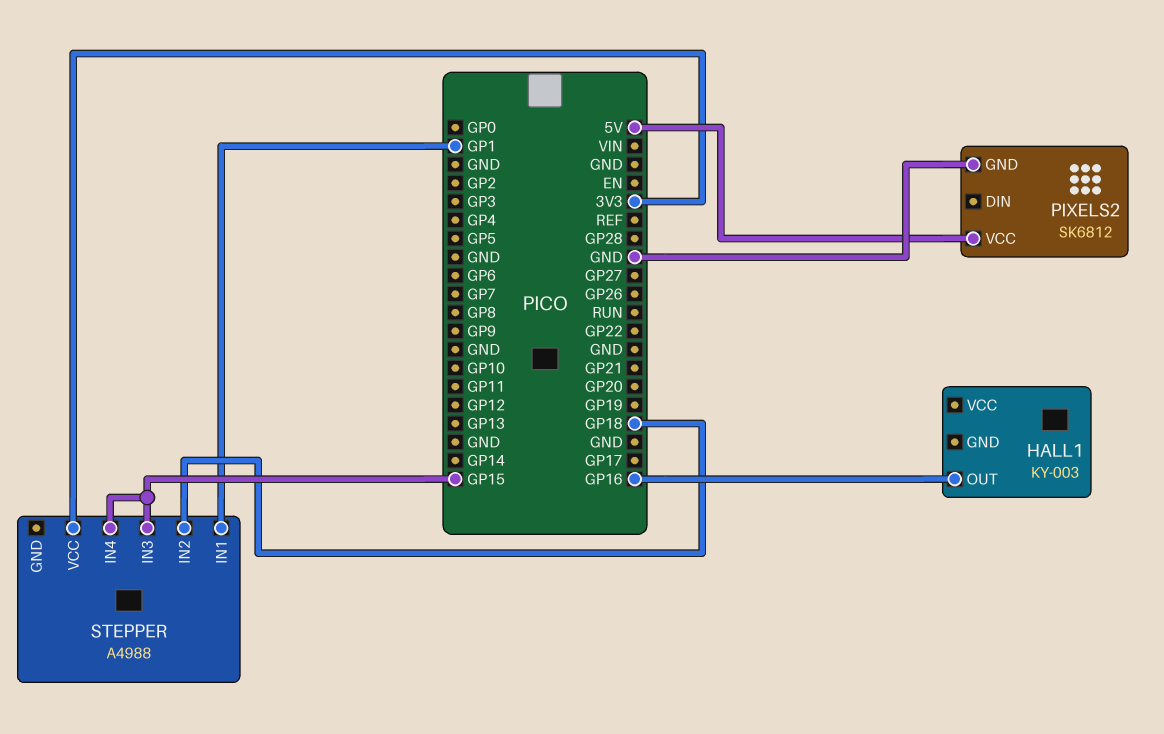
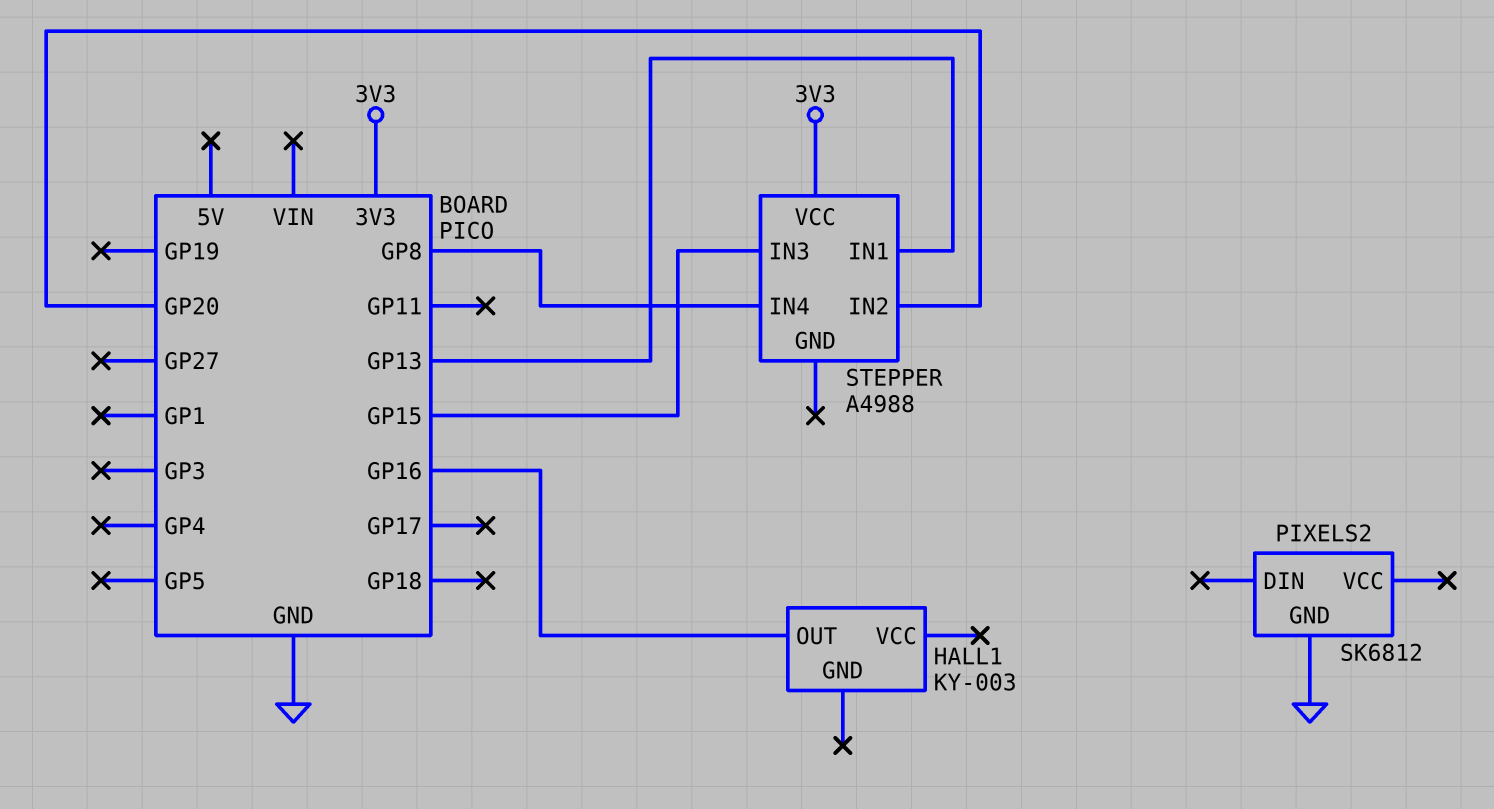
PIXELS2 pin VCC: 5V -> none
STEPPER pin IN1: GP1 -> GP13
STEPPER pin IN2: GP18 -> GP20
STEPPER pin IN4: GP15 -> GP8

